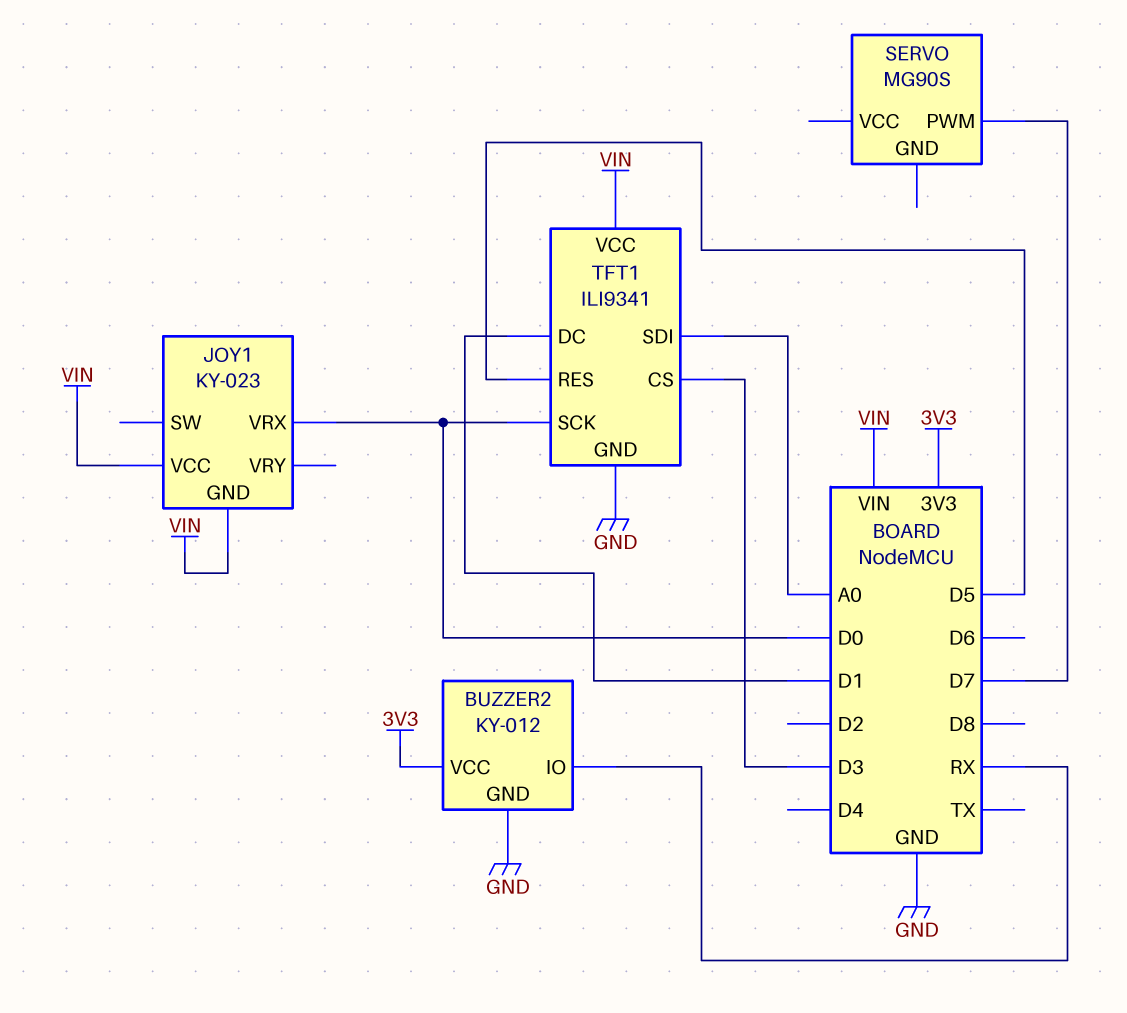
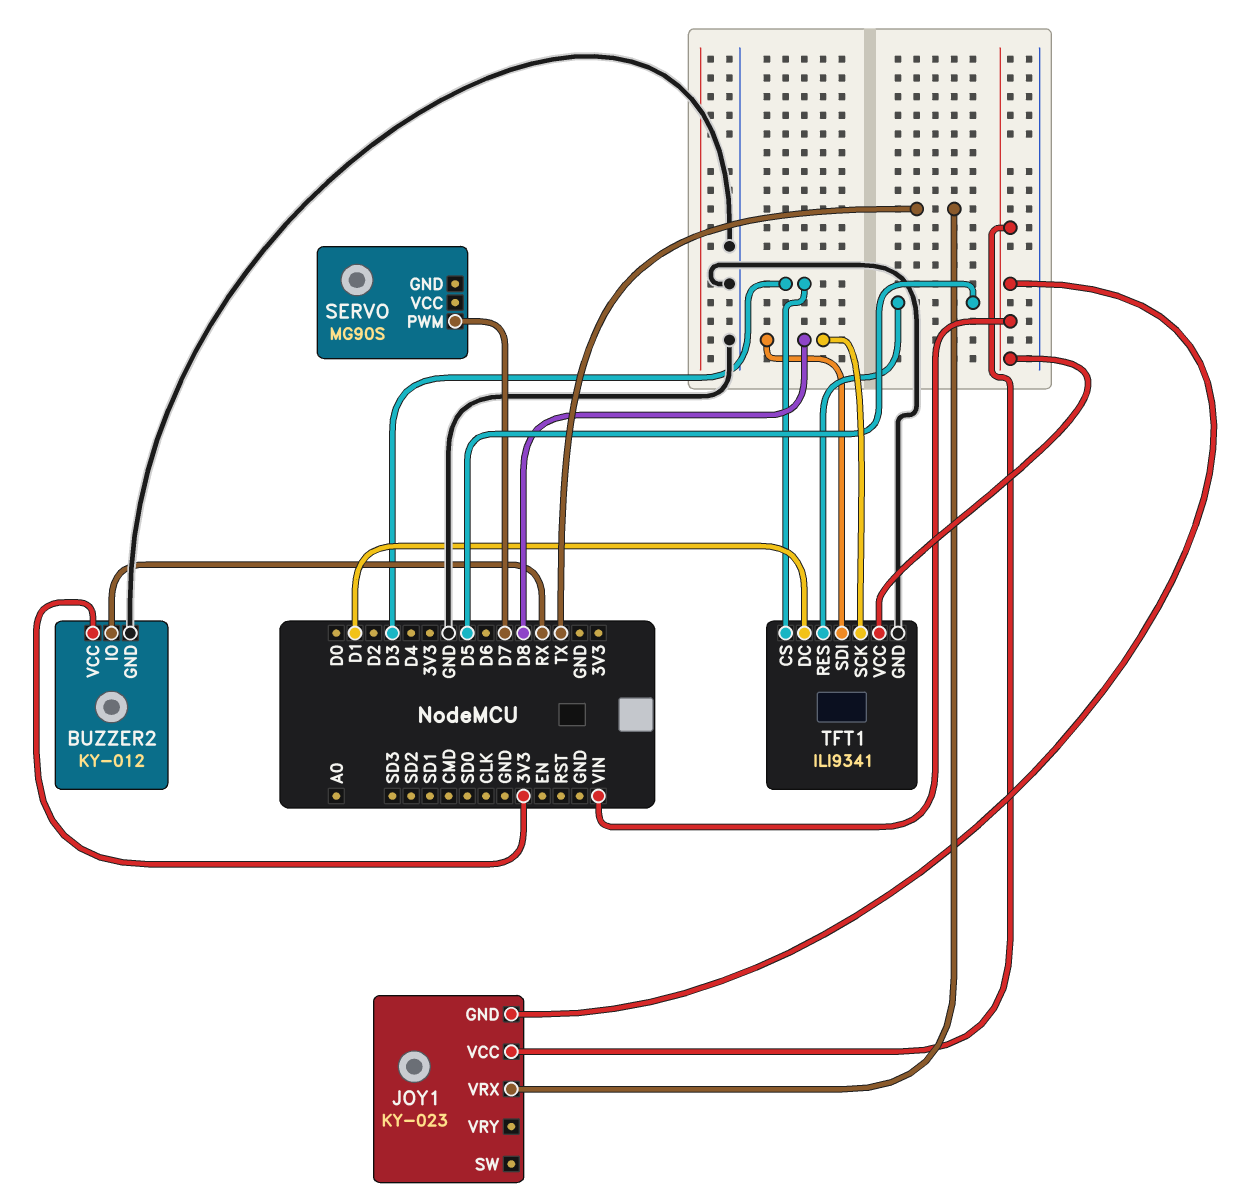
JOY1 pin VRX: D0 -> TX
TFT1 pin SCK: D0 -> D8
TFT1 pin SDI: A0 -> D8

